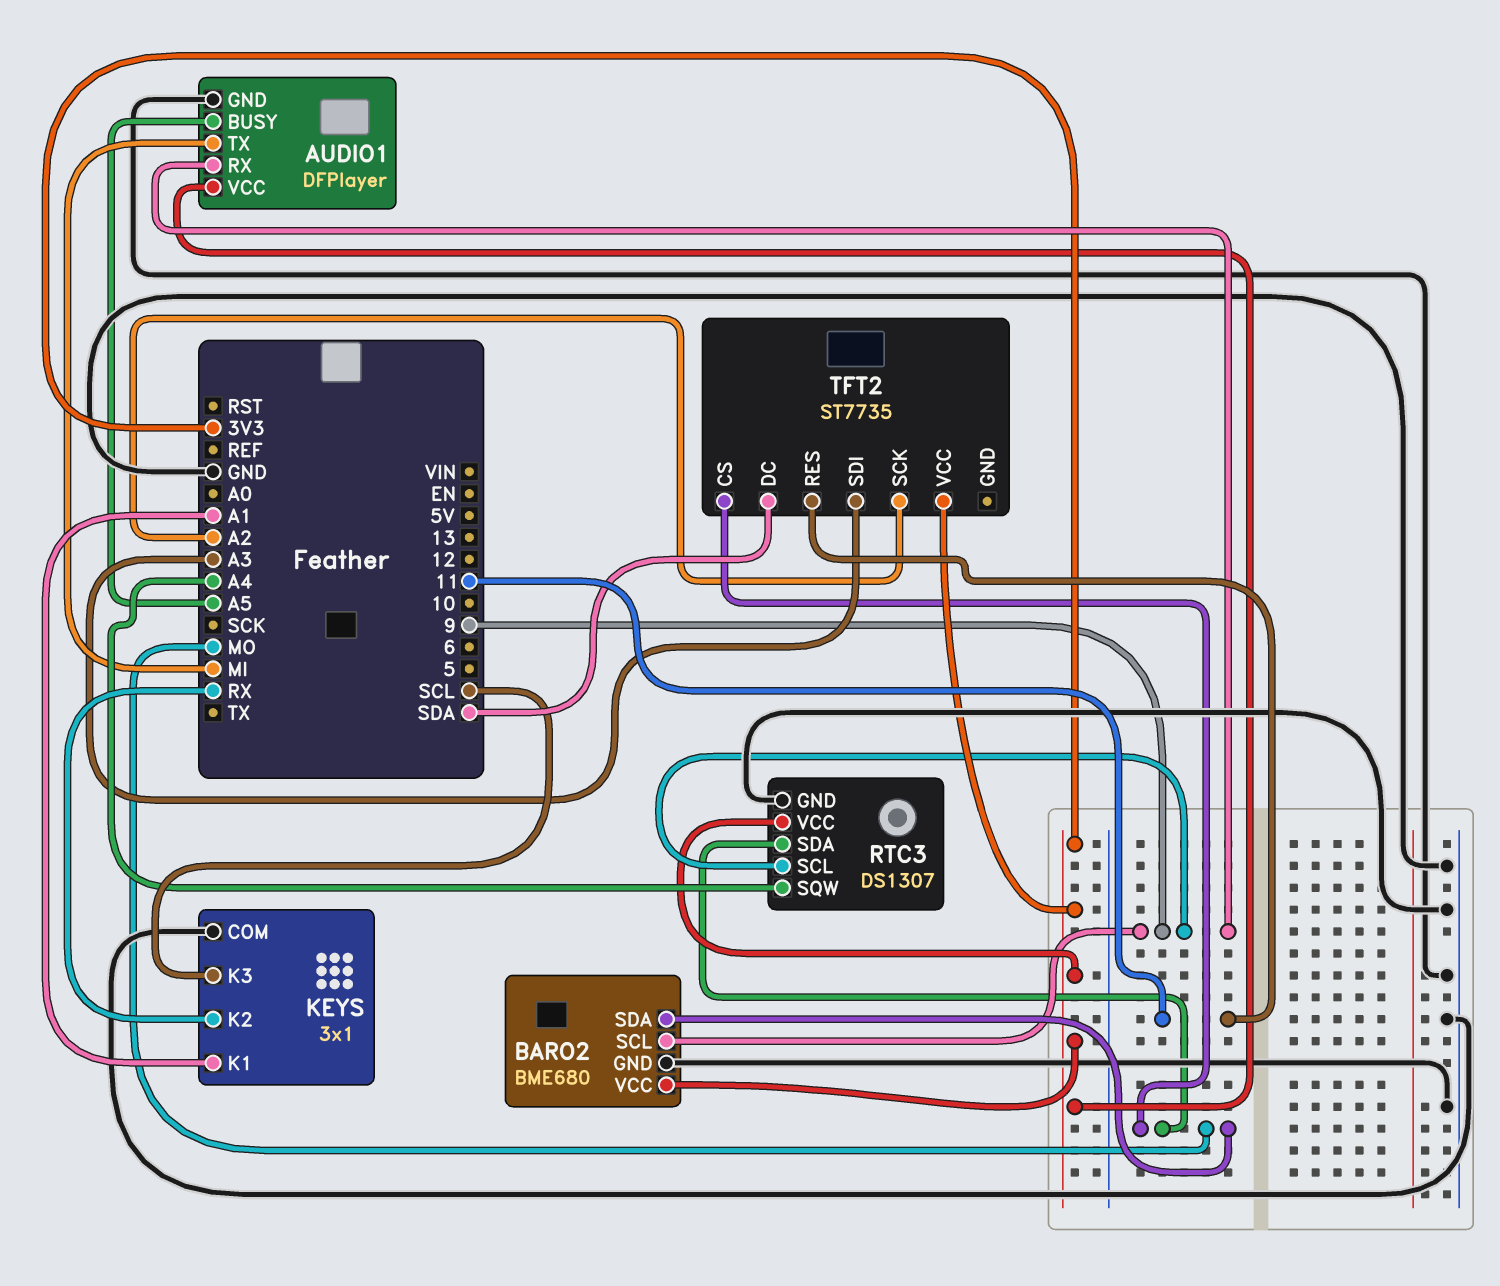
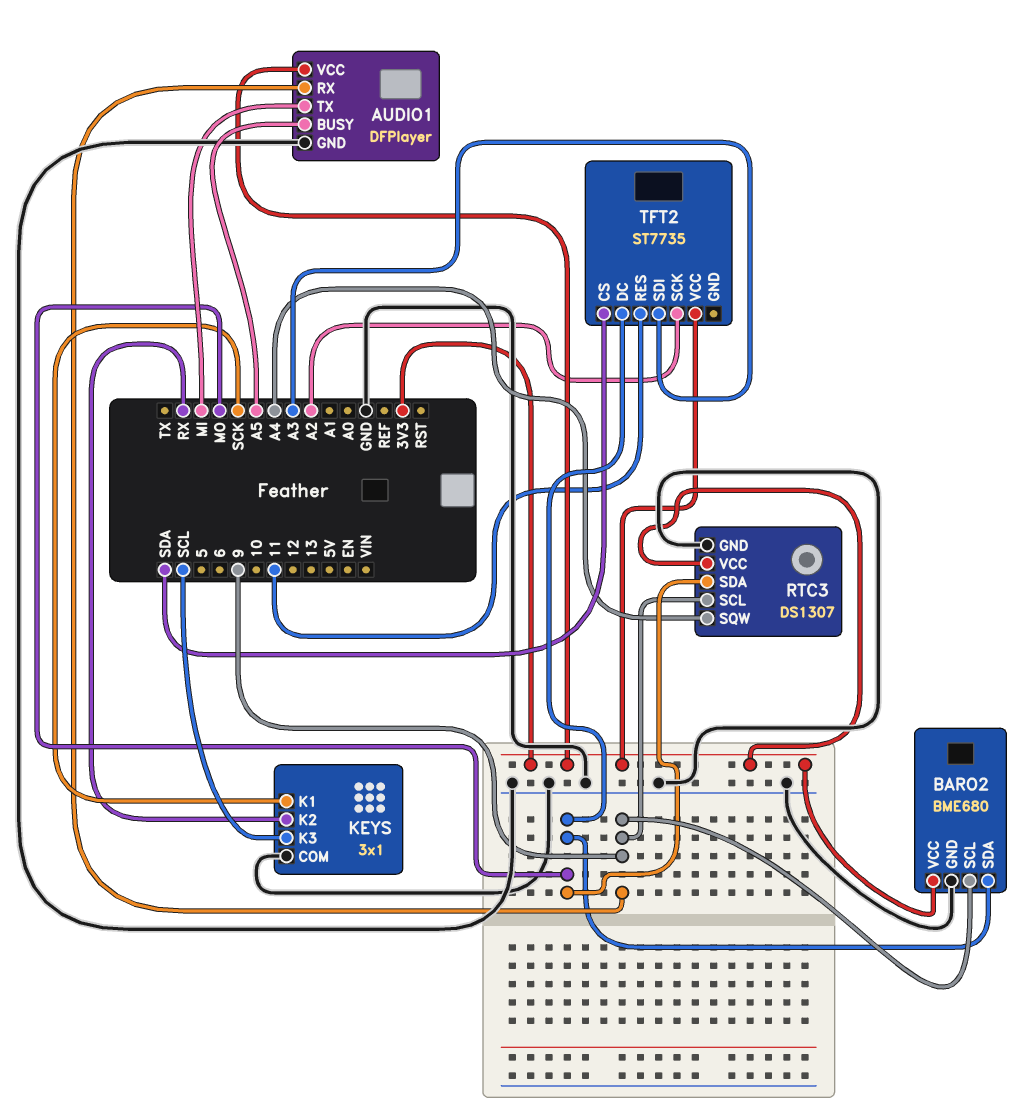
KEYS pin K1: A1 -> SCK
TFT2 pin CS: MO -> SDA
TFT2 pin DC: SDA -> MO

